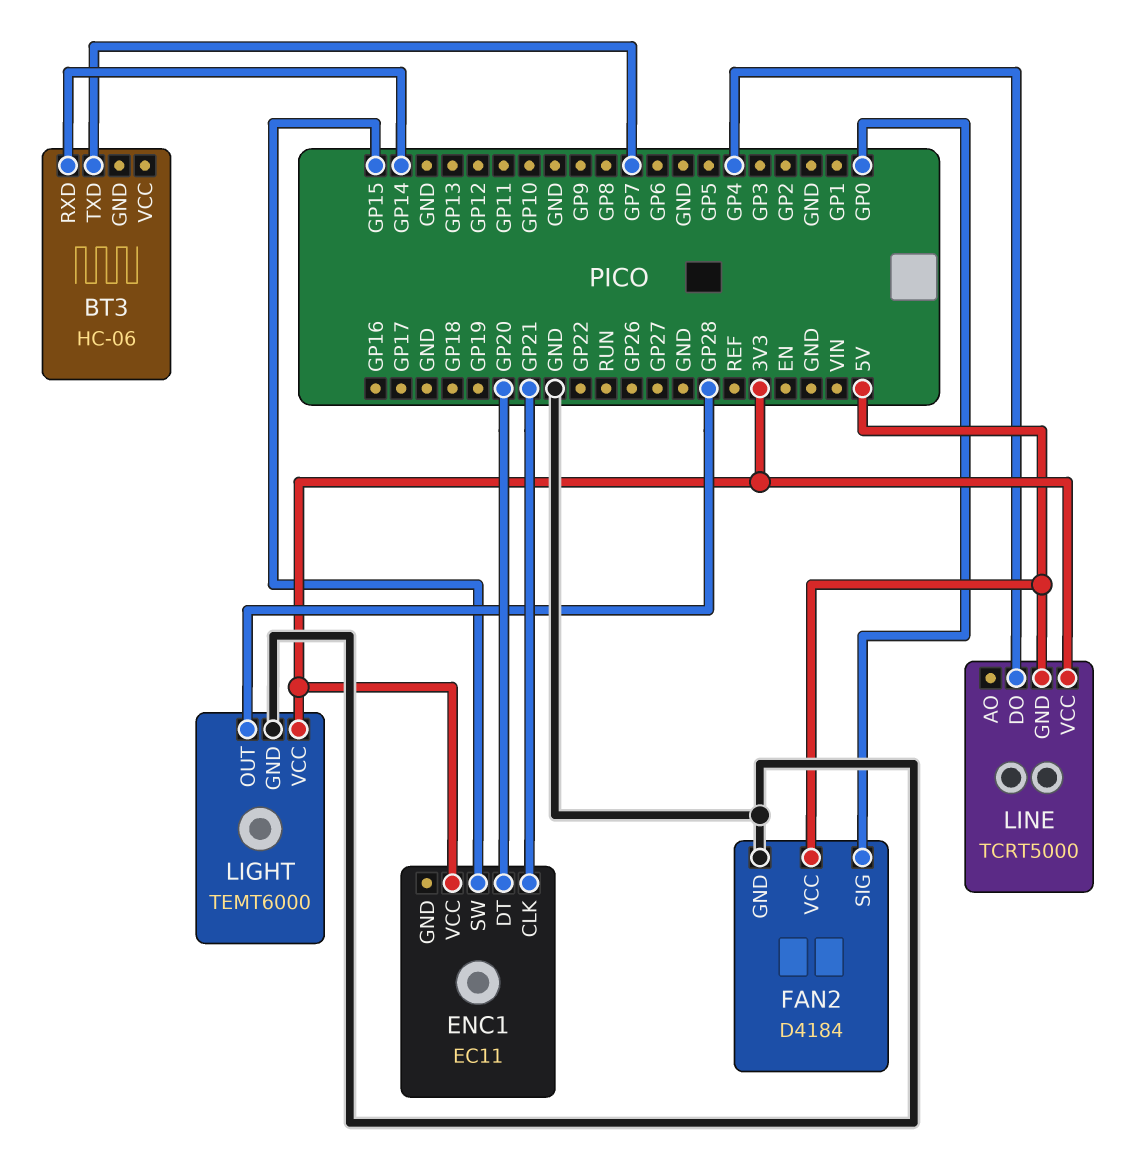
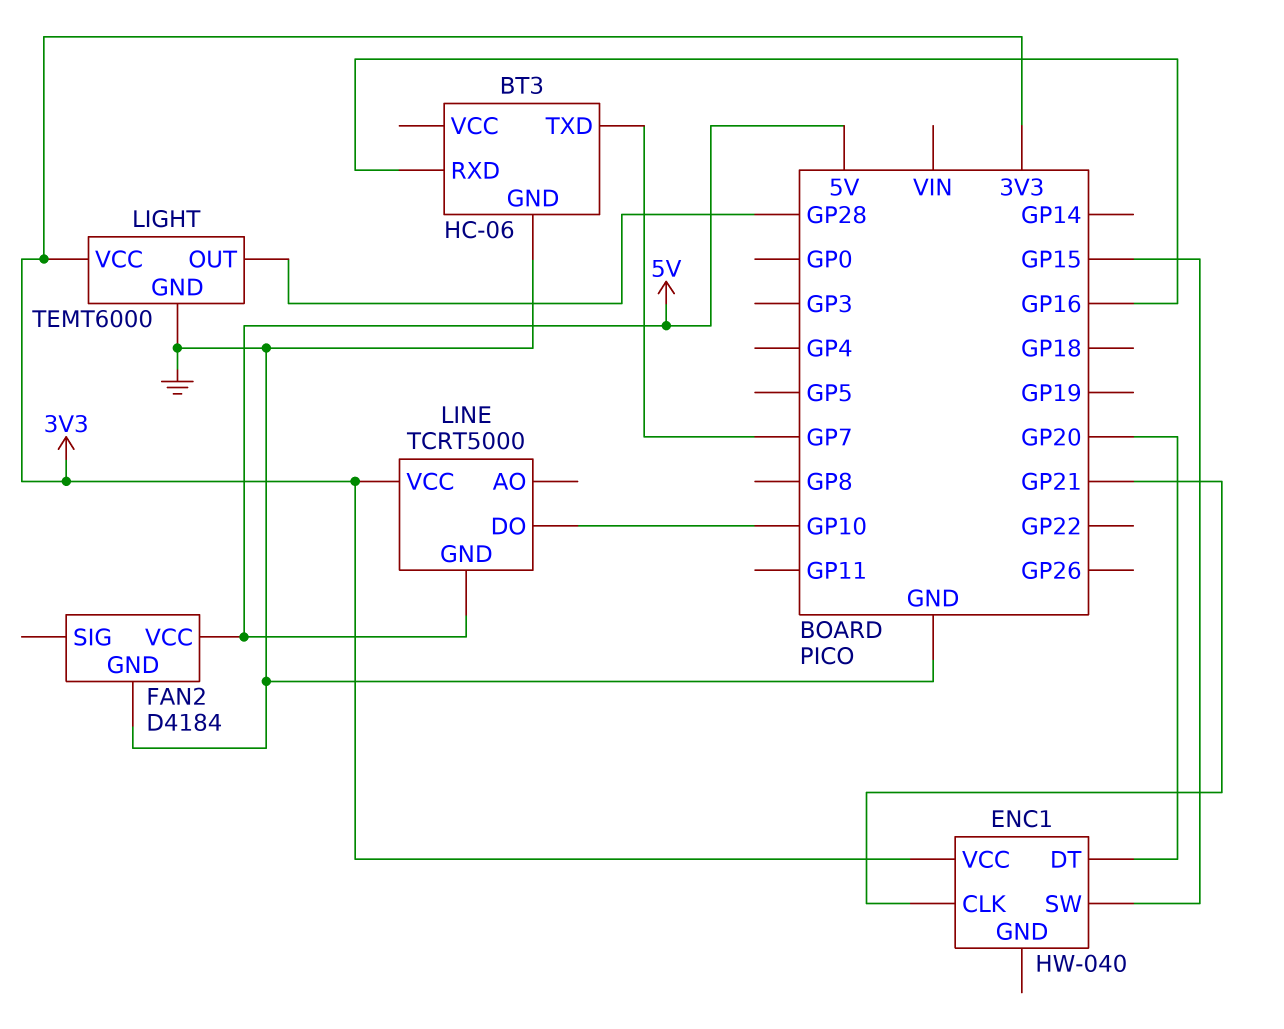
BT3 pin GND: none -> GND
BT3 pin RXD: GP14 -> GP16
ENC1: EC11 -> HW-040
FAN2 pin SIG: GP0 -> none
LINE pin DO: GP4 -> GP10

